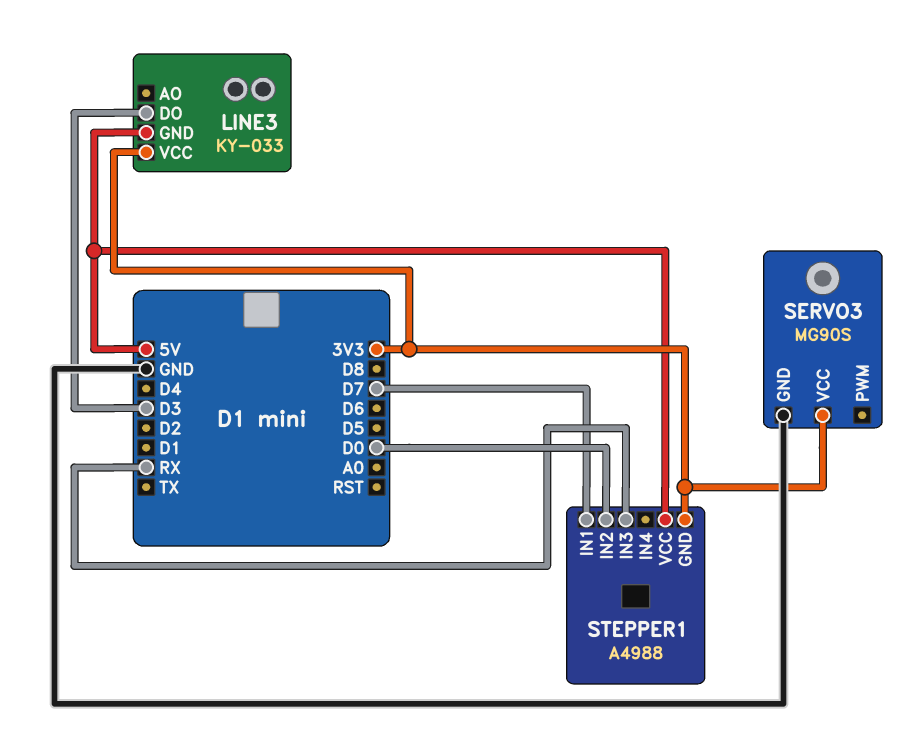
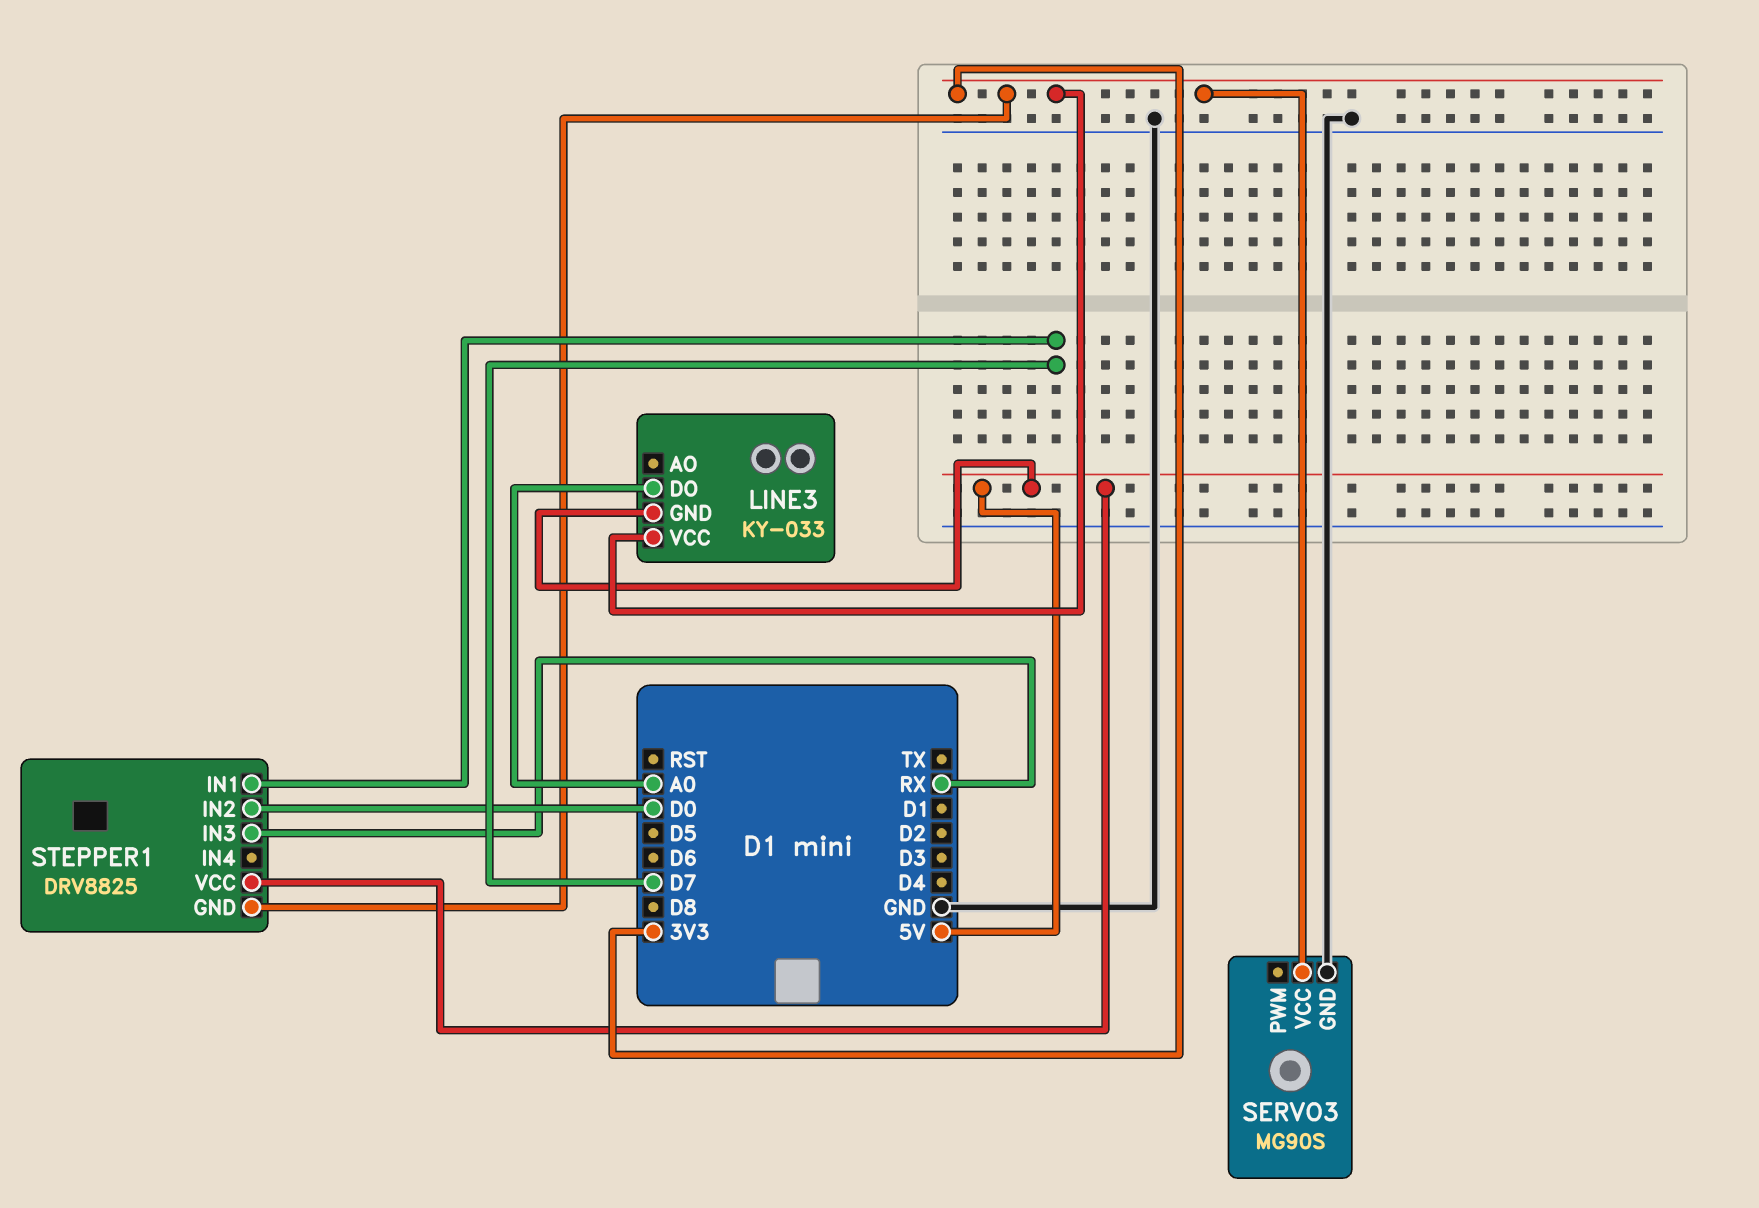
LINE3 pin DO: D3 -> A0
STEPPER1: A4988 -> DRV8825

